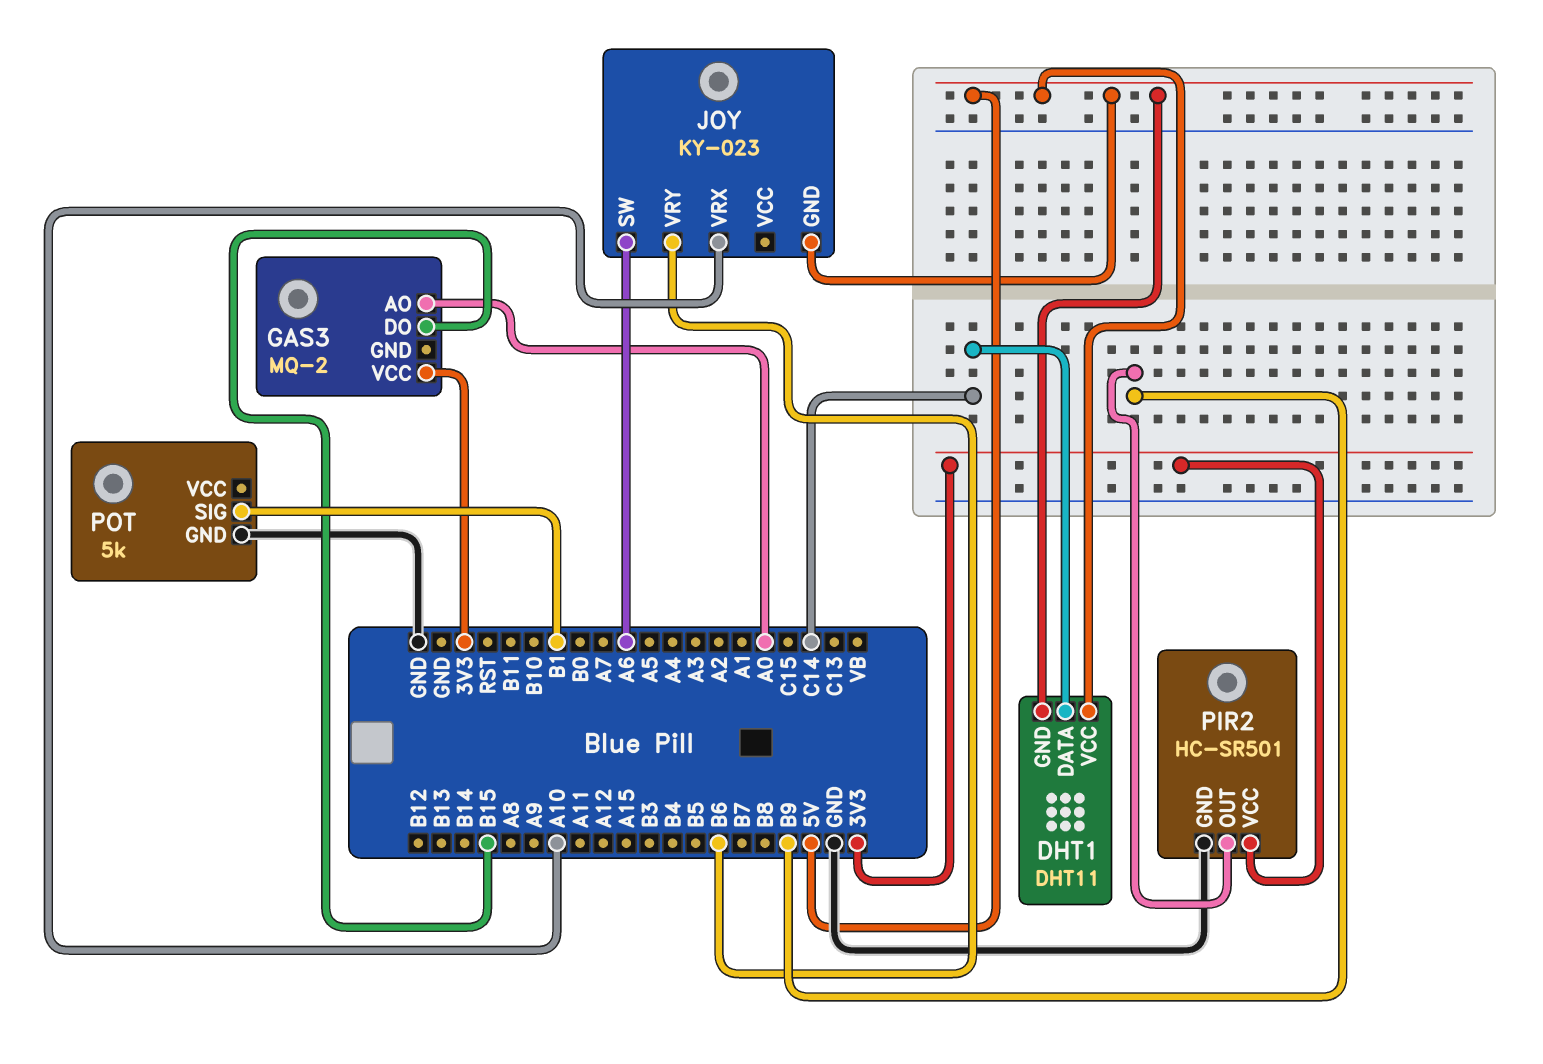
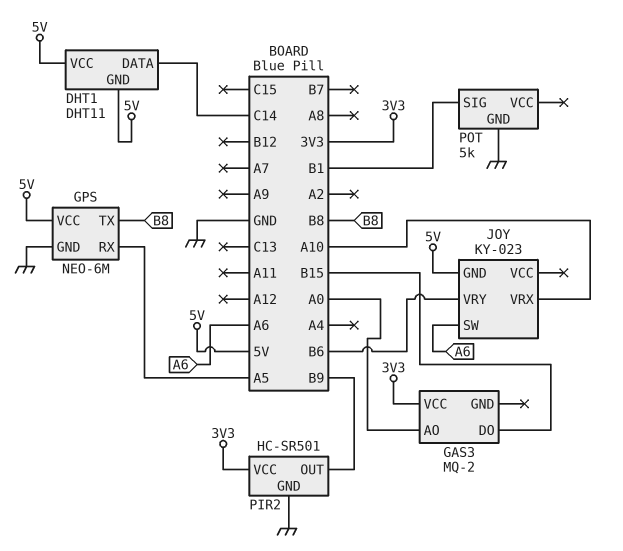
GPS: none -> NEO-6M
GPS pin GND: none -> GND
GPS pin RX: none -> A5
GPS pin TX: none -> B8
GPS pin VCC: none -> 5V

